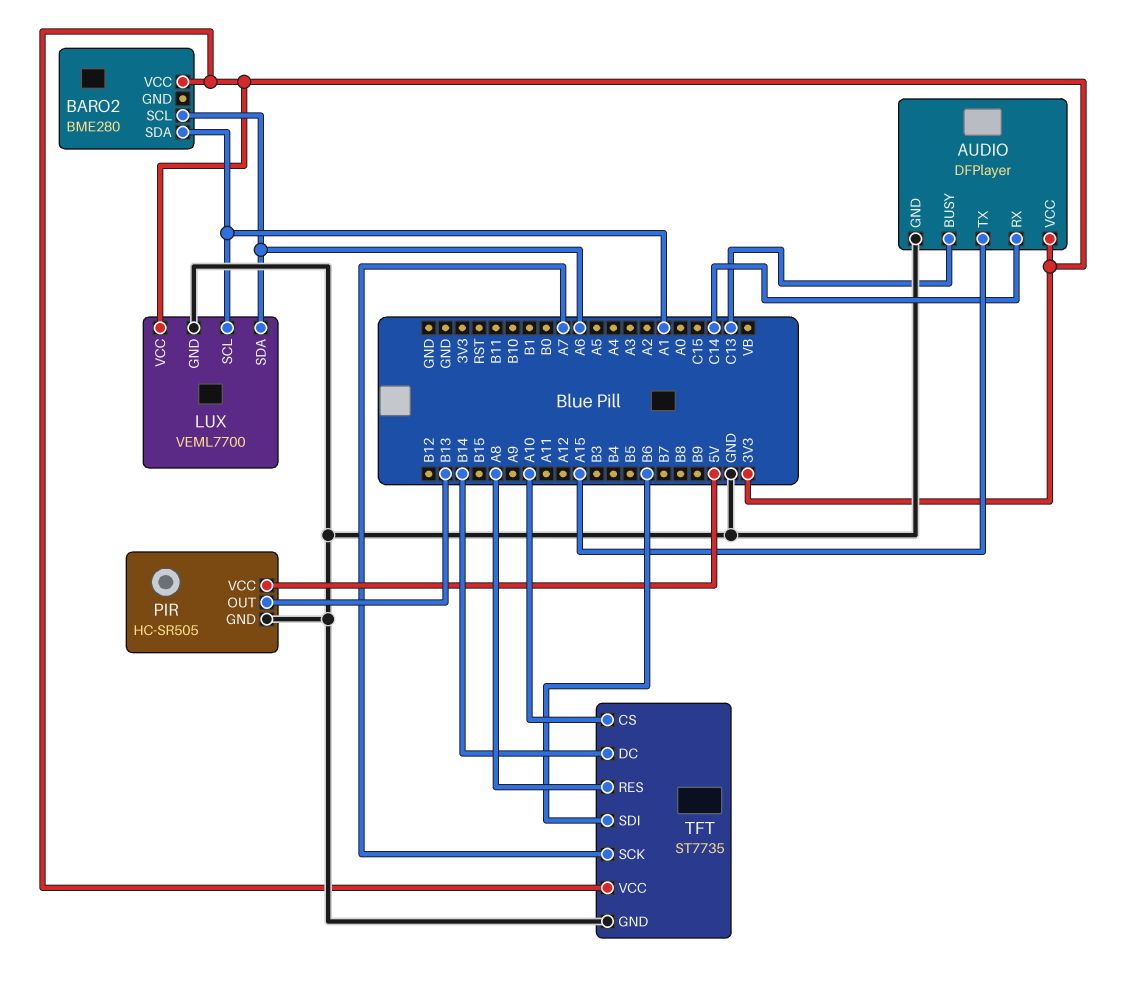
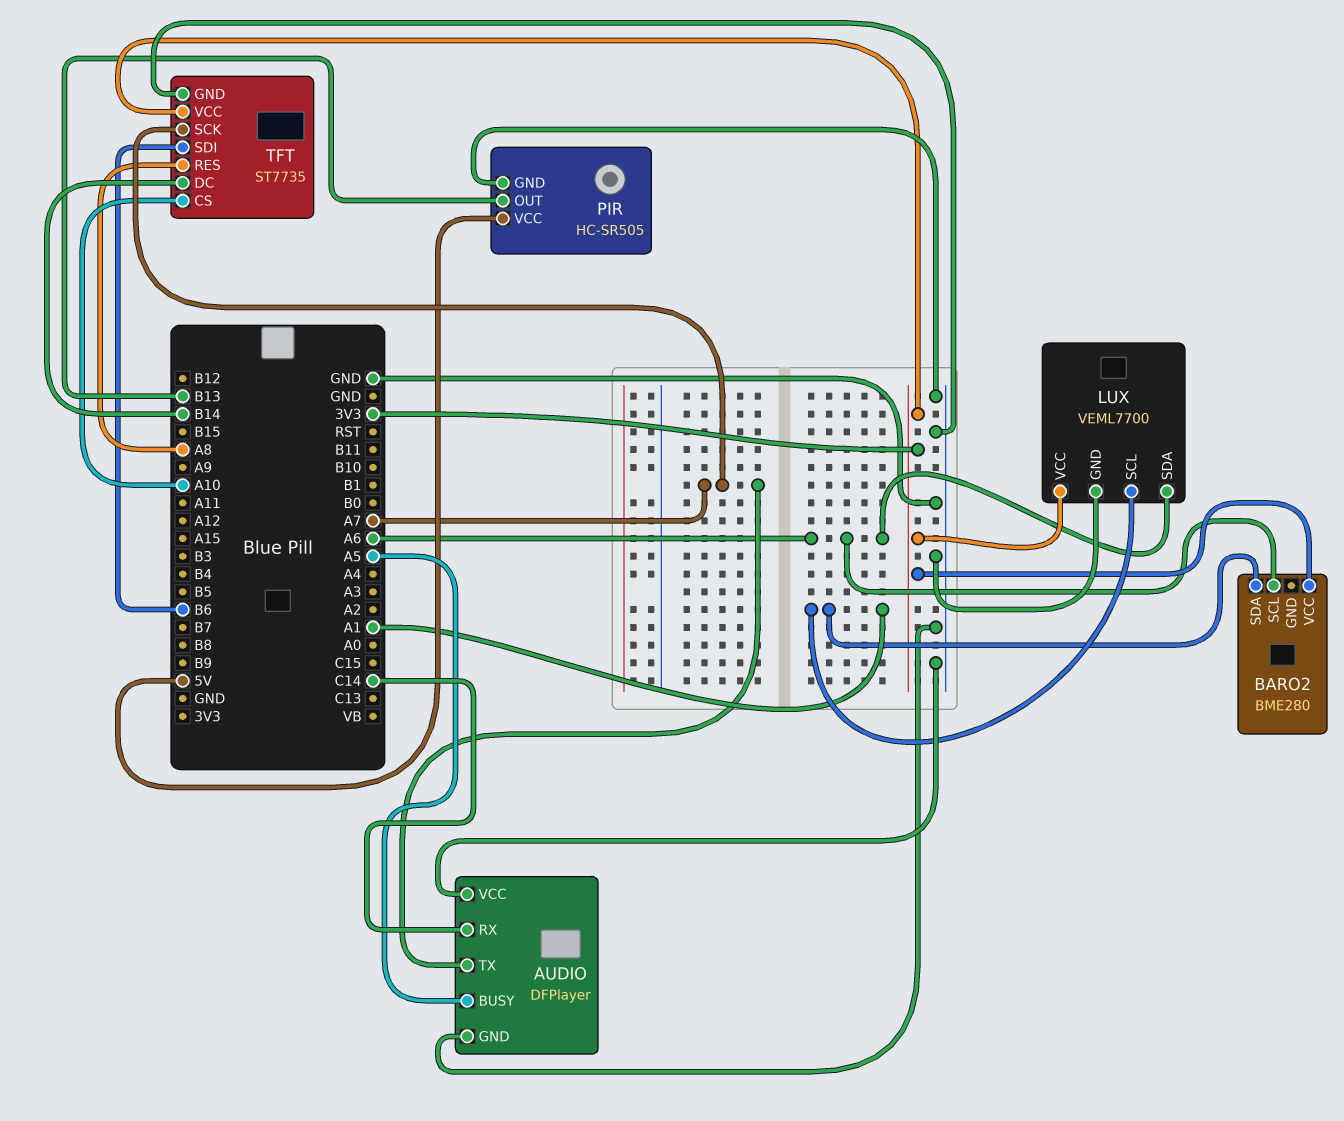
AUDIO pin BUSY: C13 -> A5
AUDIO pin TX: A15 -> A7
AUDIO pin VCC: 3V3 -> GND

